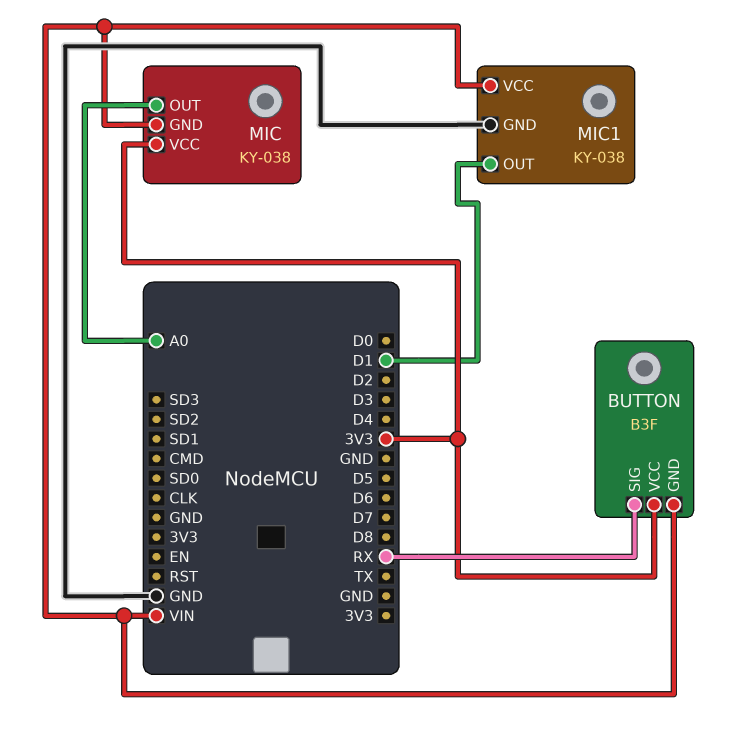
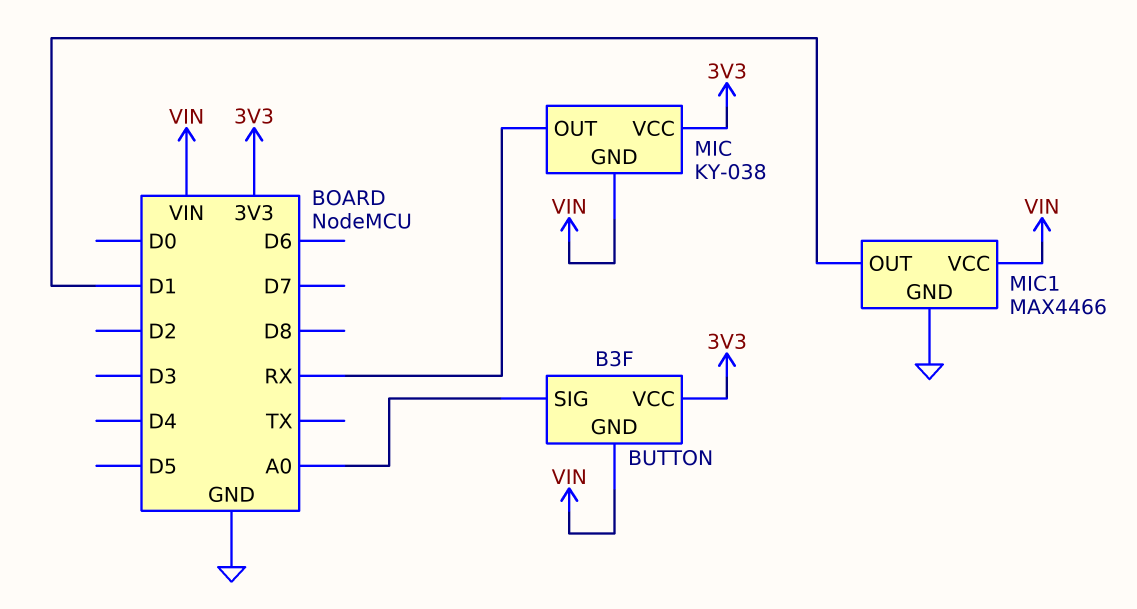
BUTTON pin SIG: RX -> A0
MIC pin OUT: A0 -> RX
MIC1: KY-038 -> MAX4466

